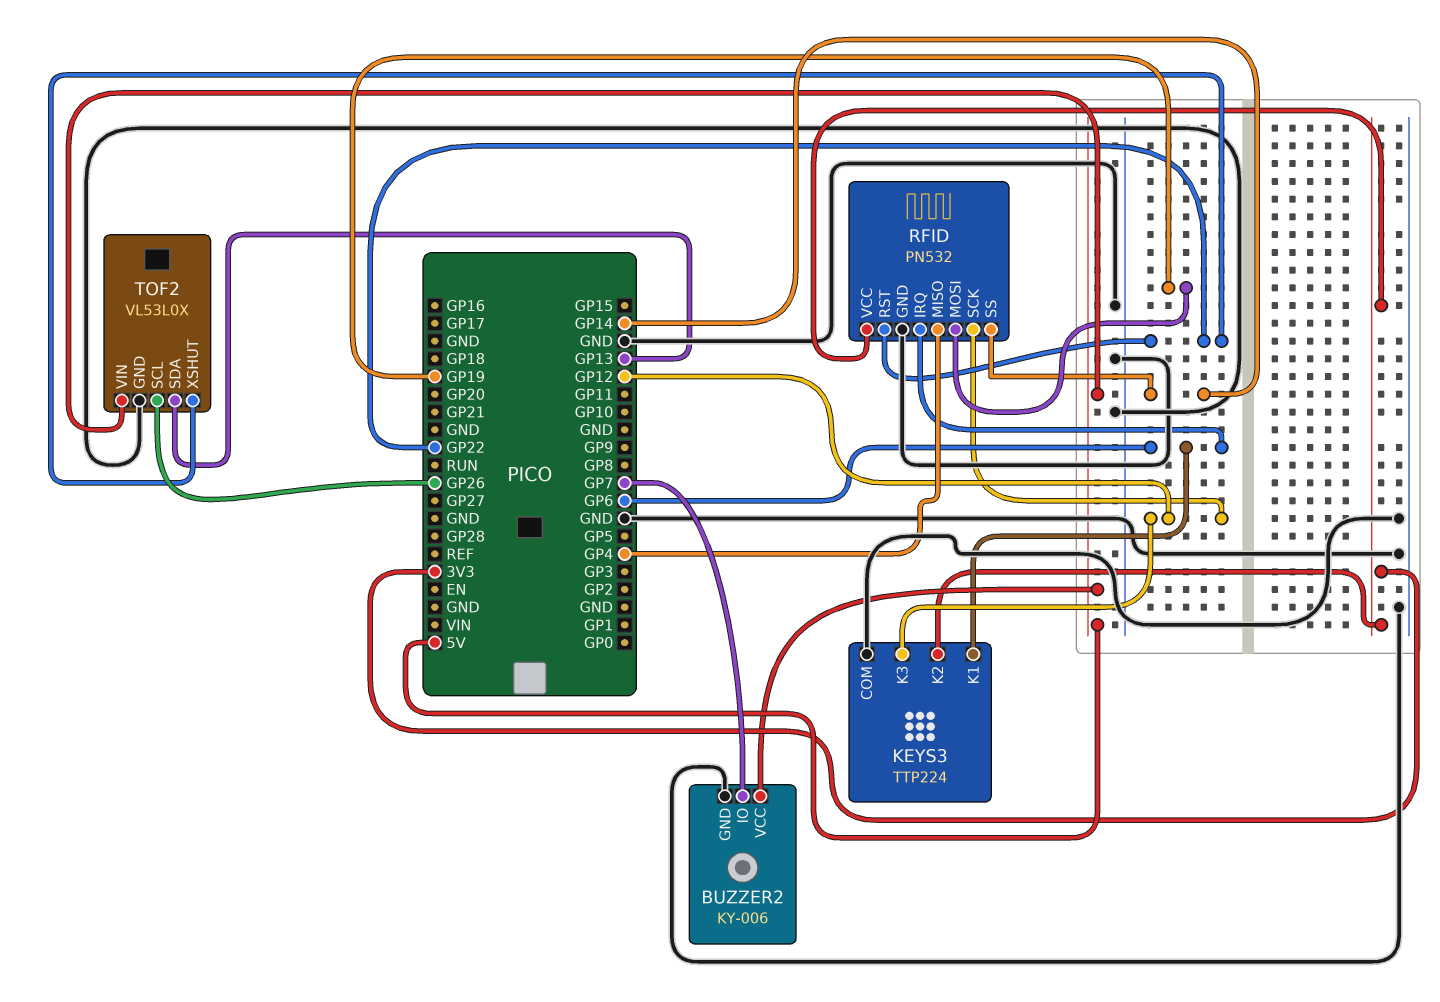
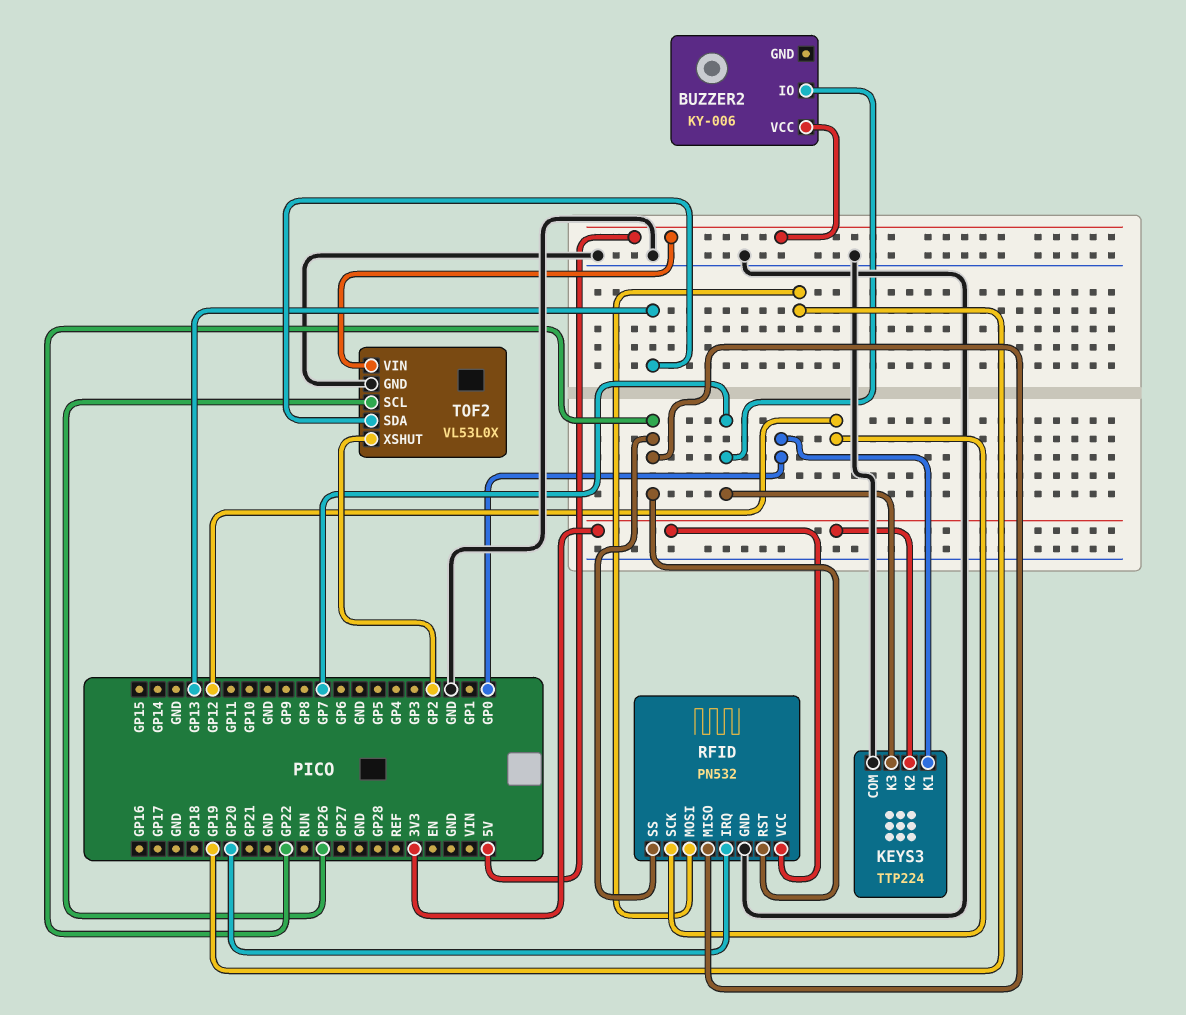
BUZZER2 pin GND: GND -> none
KEYS3 pin K1: GP6 -> GP0
KEYS3 pin K3: GP12 -> GP7
RFID pin IRQ: GP6 -> GP20
RFID pin MISO: GP4 -> GP22
RFID pin SS: GP14 -> GP22
TOF2 pin XSHUT: GP22 -> GP2

